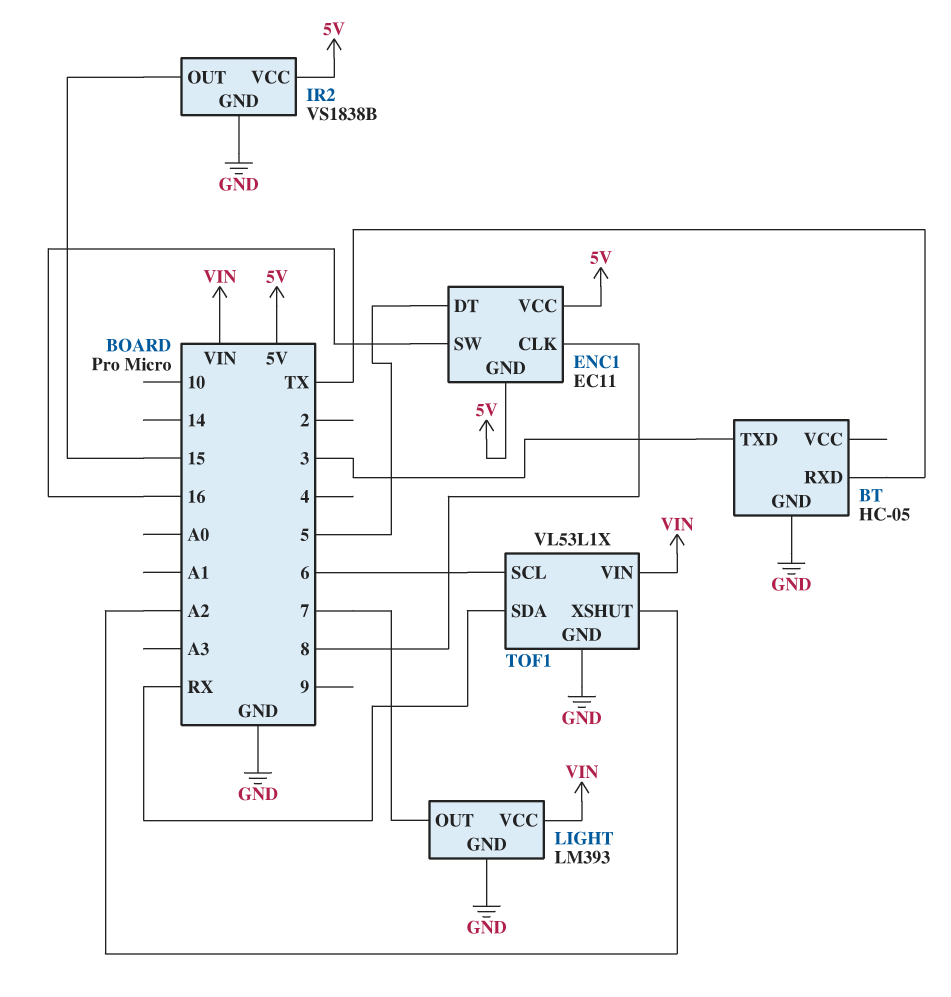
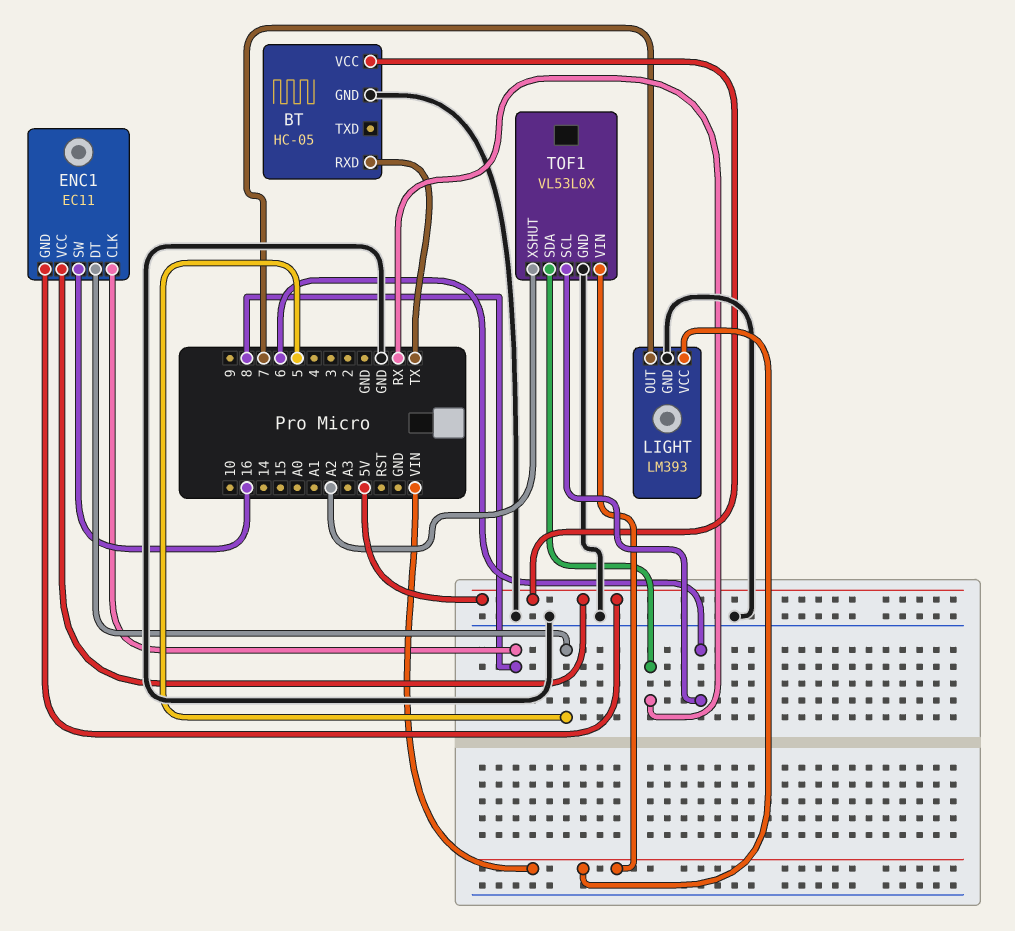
BT pin TXD: 3 -> none
BT pin VCC: none -> 5V
IR2: VS1838B -> none
IR2 pin GND: GND -> none
IR2 pin OUT: 15 -> none
IR2 pin VCC: 5V -> none
TOF1: VL53L1X -> VL53L0X

